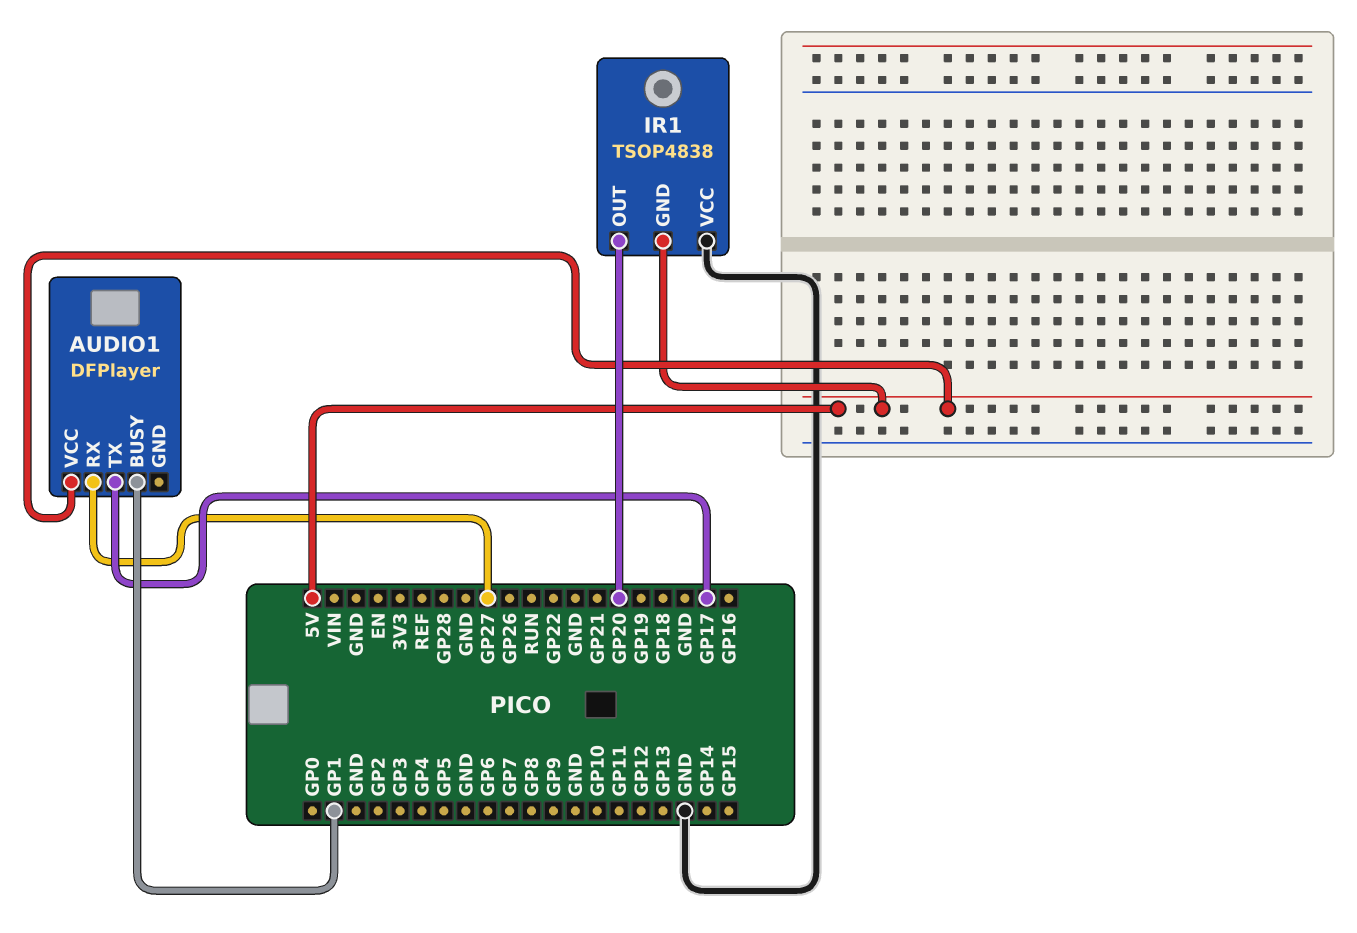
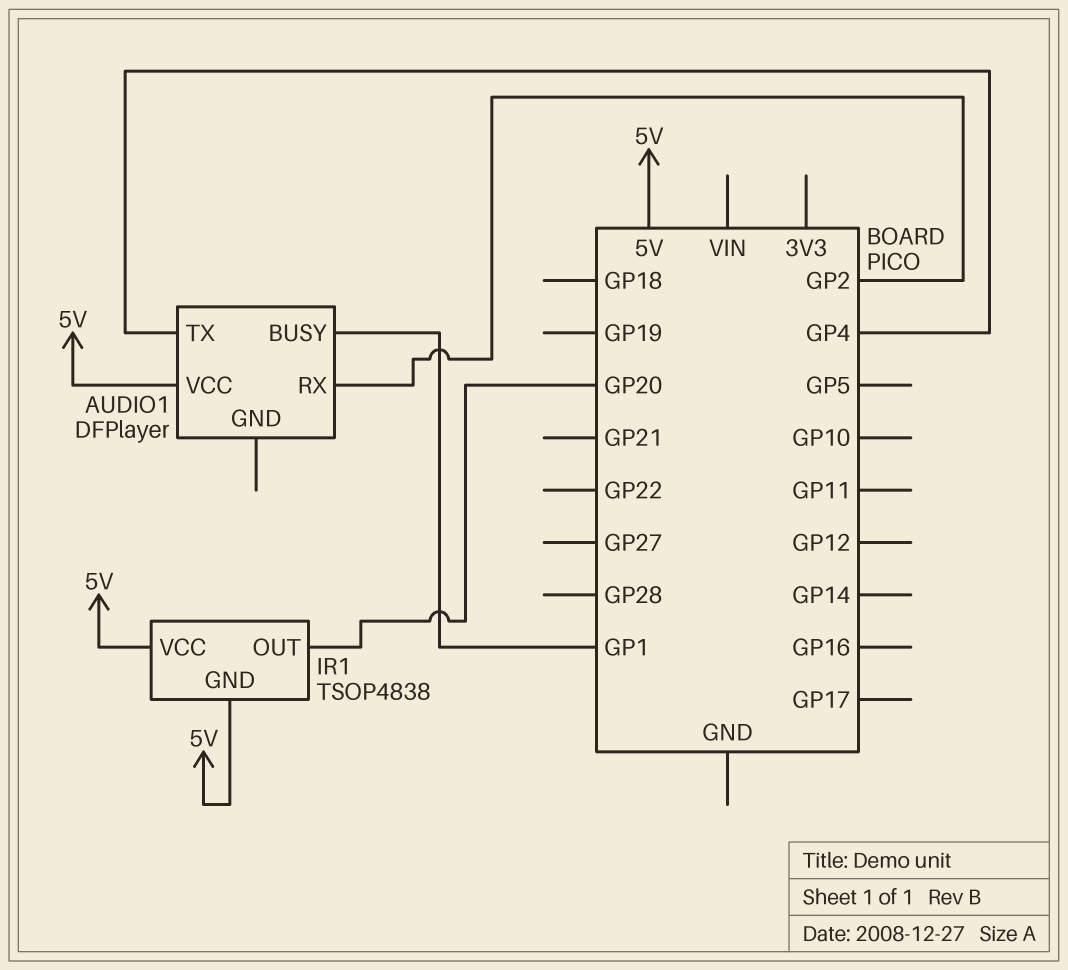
AUDIO1 pin RX: GP27 -> GP2
AUDIO1 pin TX: GP17 -> GP4
IR1 pin VCC: GND -> 5V

